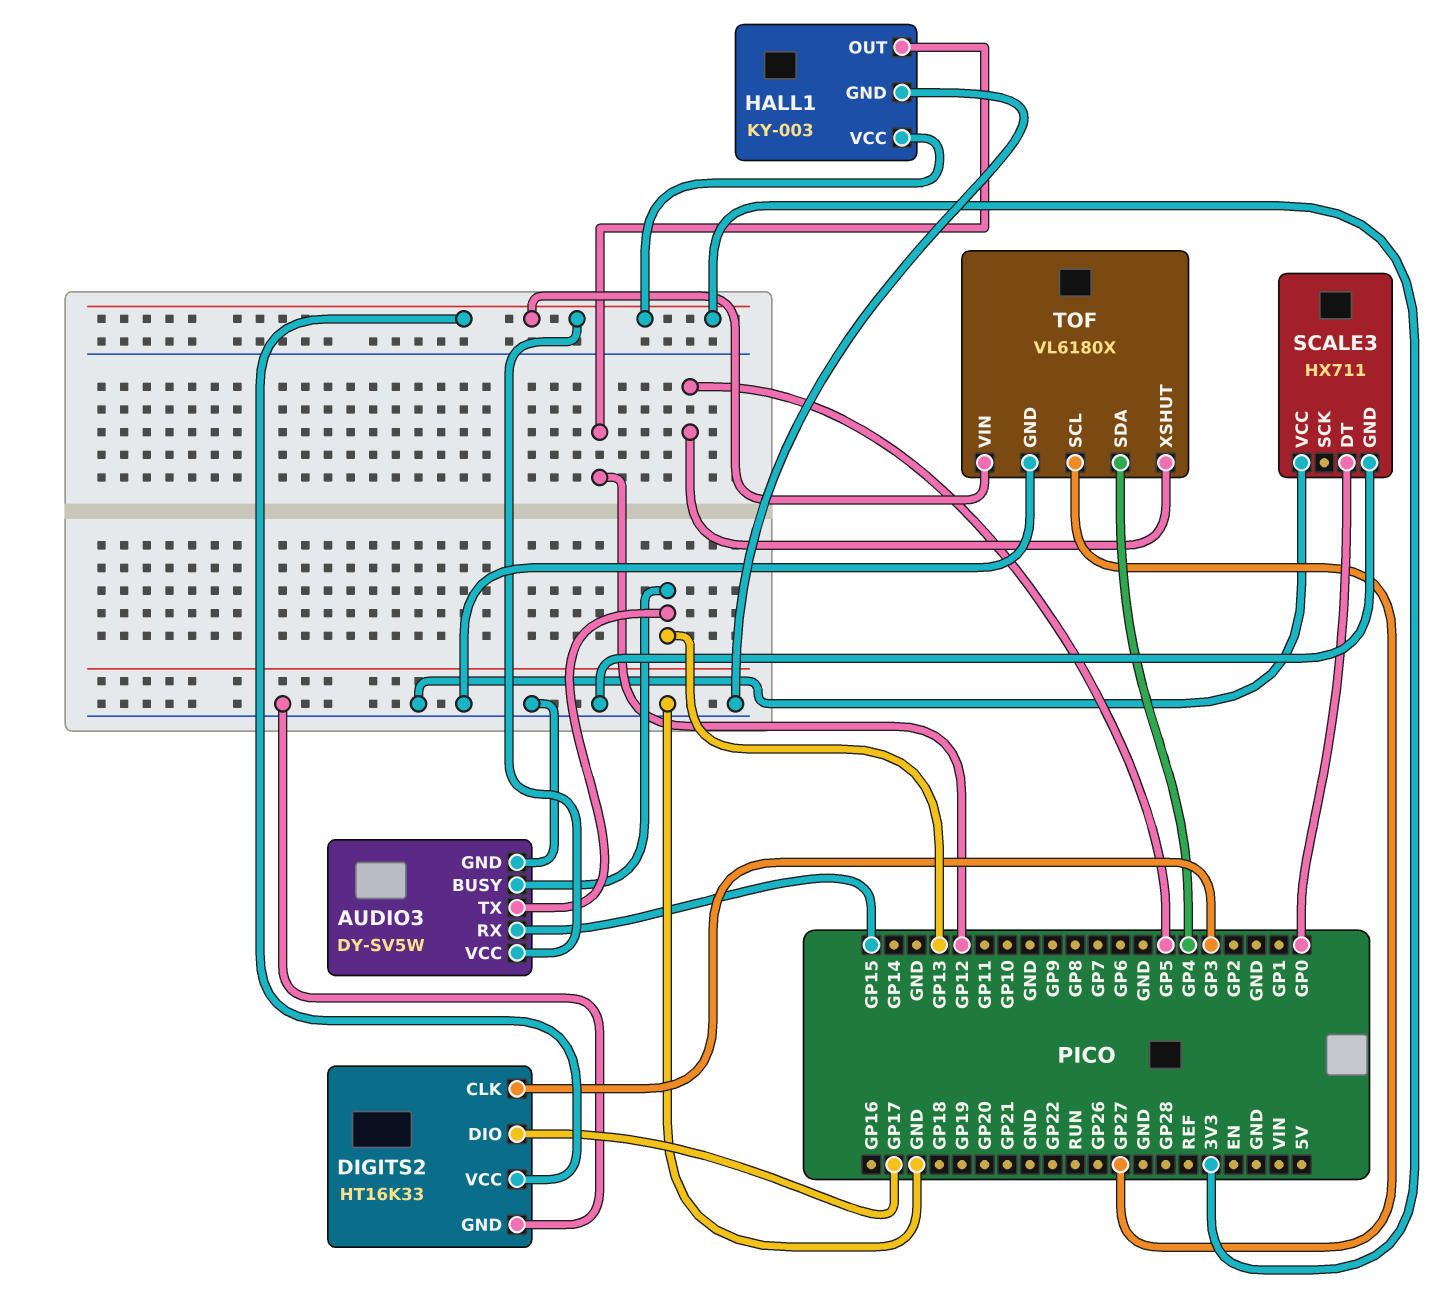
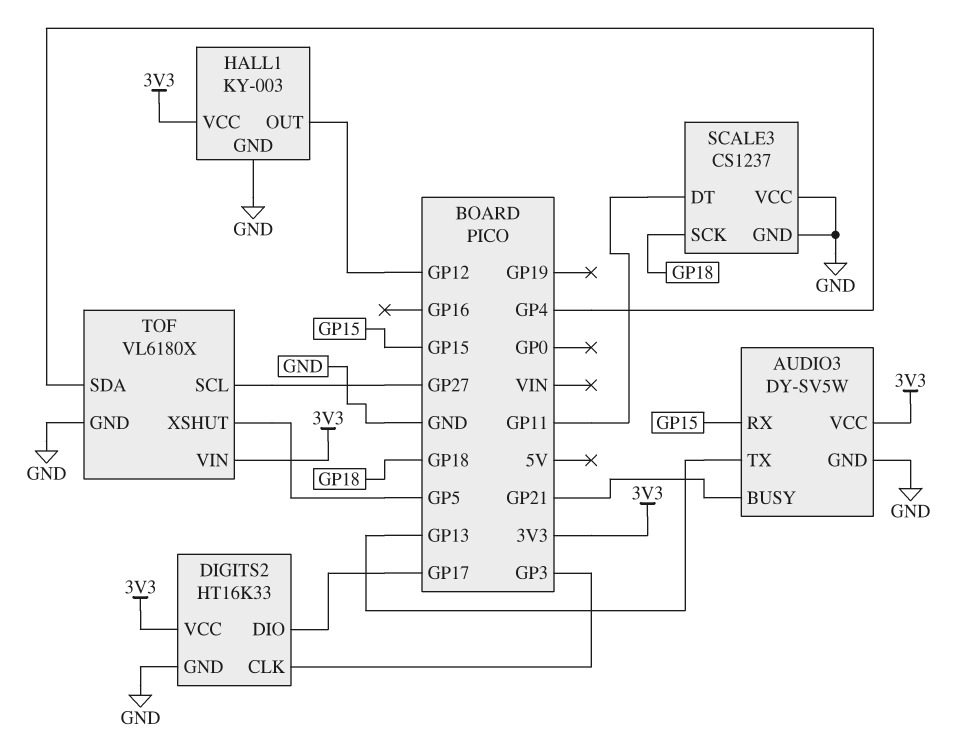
AUDIO3 pin BUSY: GP13 -> GP21
SCALE3: HX711 -> CS1237
SCALE3 pin DT: GP0 -> GP11
SCALE3 pin SCK: none -> GP18

